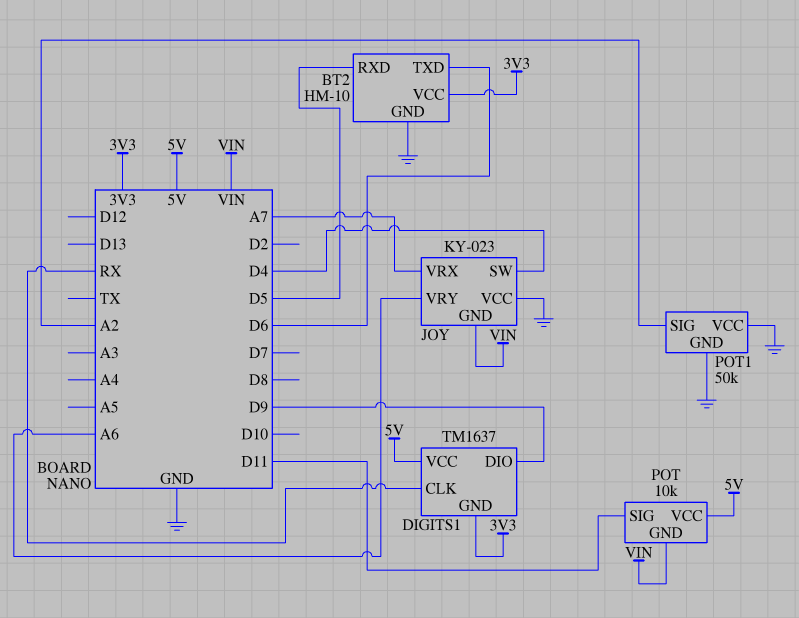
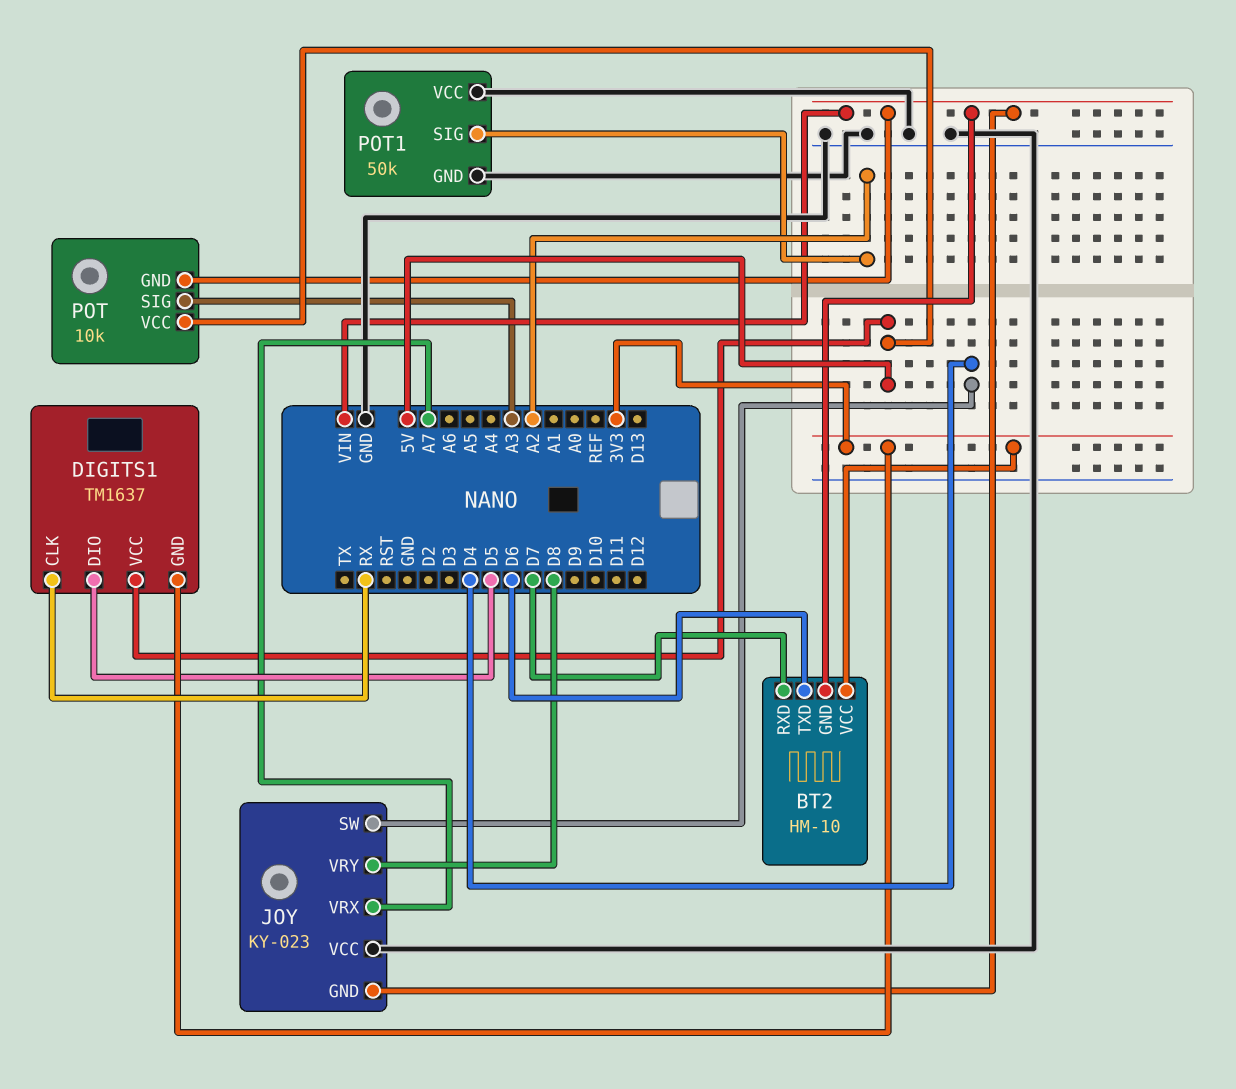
BT2 pin GND: GND -> VIN
BT2 pin RXD: D5 -> D7
DIGITS1 pin DIO: D9 -> D5
JOY pin VRY: A6 -> D8
POT pin SIG: D11 -> A3

